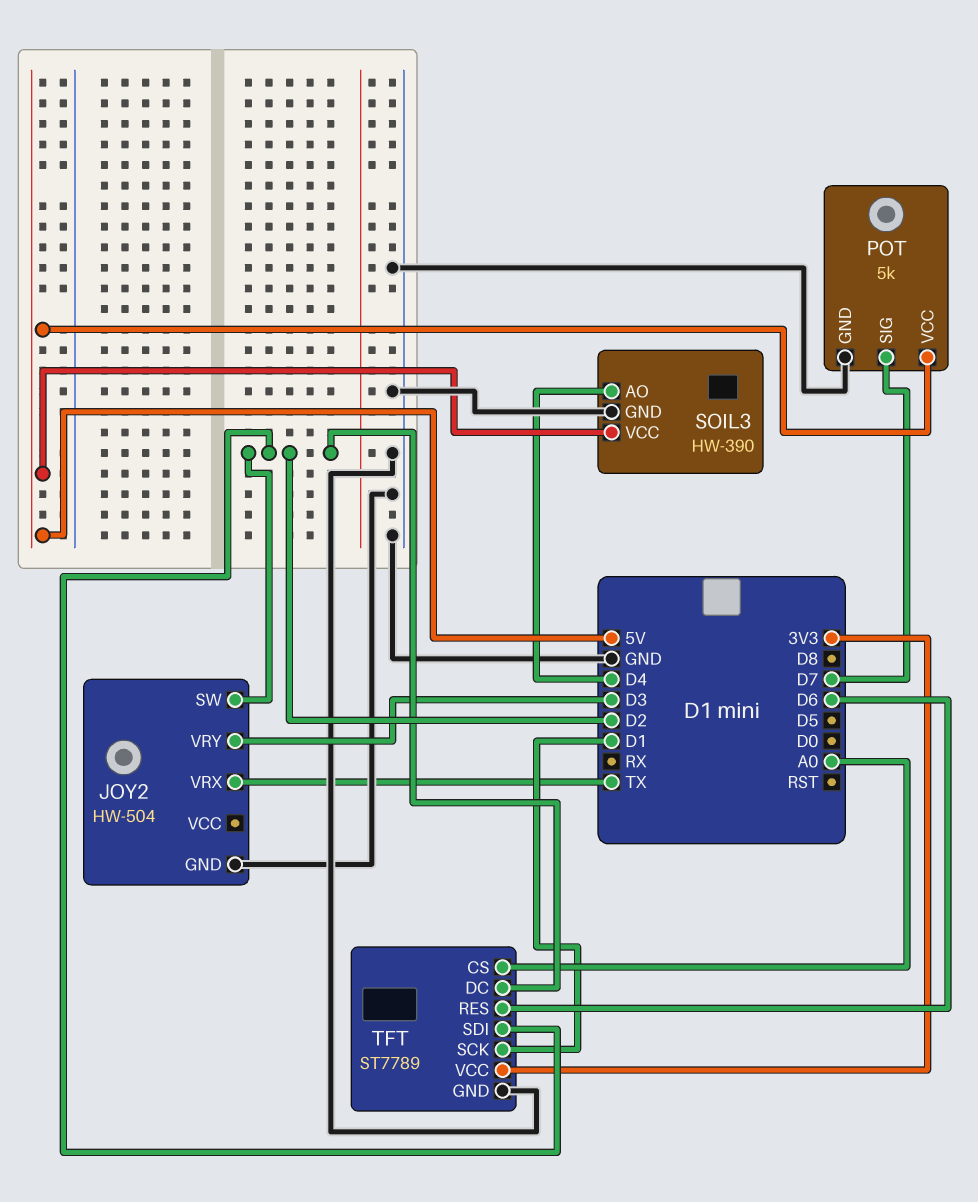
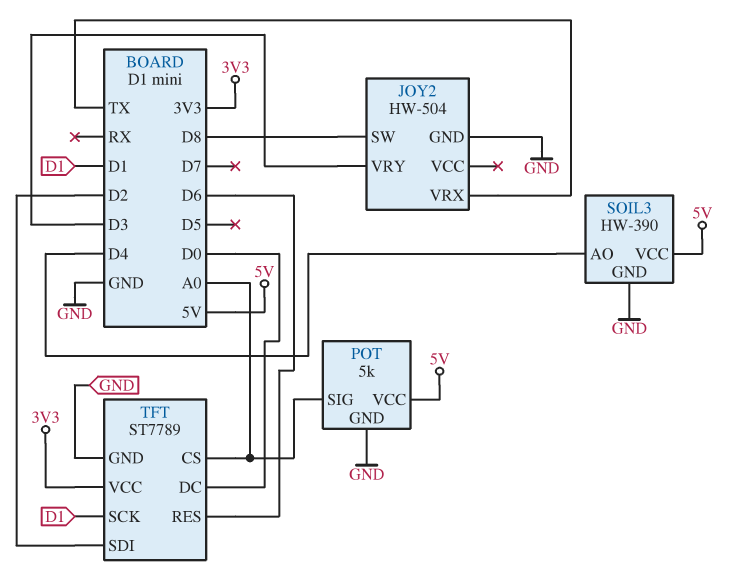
JOY2 pin SW: D2 -> D8
POT pin SIG: D7 -> A0
TFT pin DC: D2 -> D0

